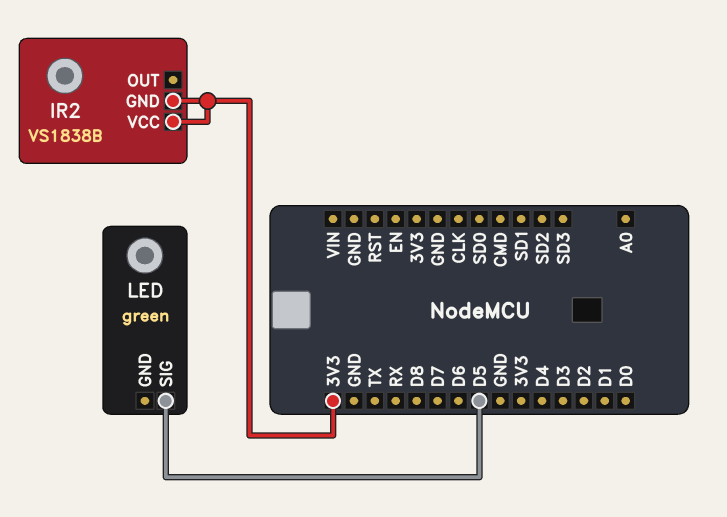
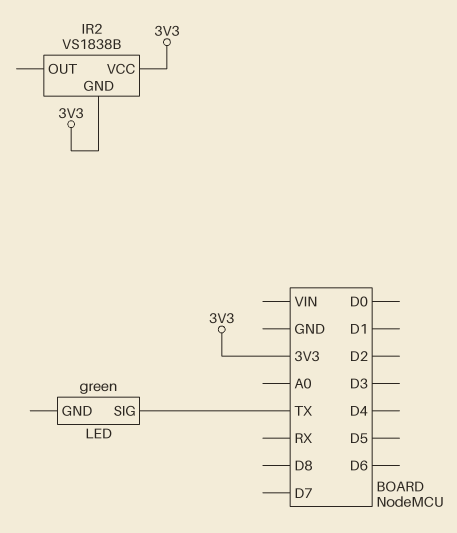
LED pin SIG: D5 -> TX

